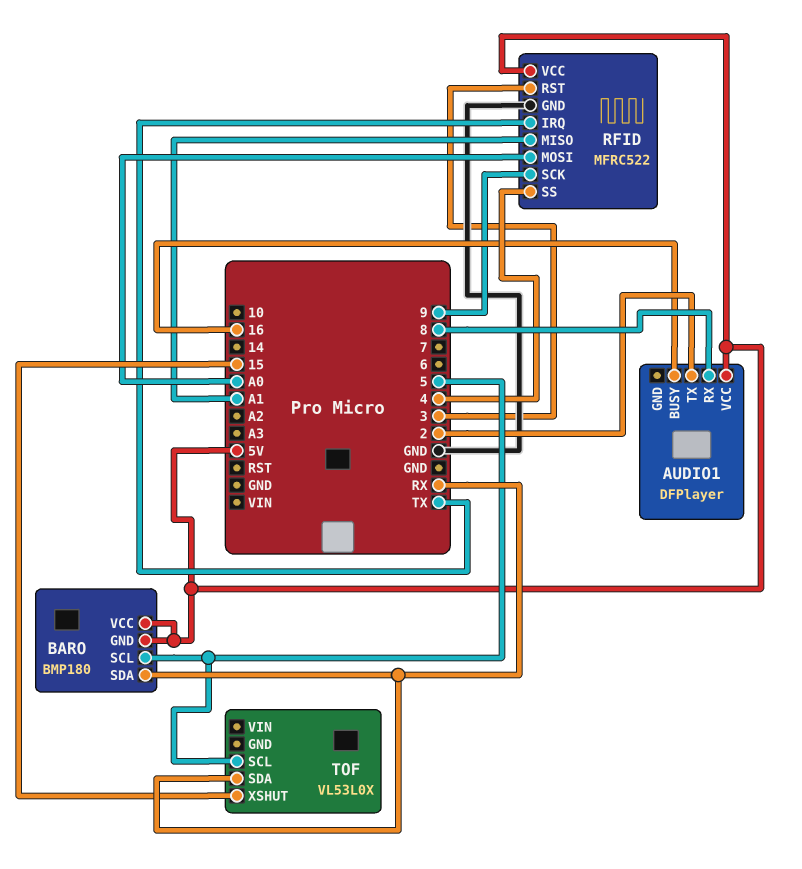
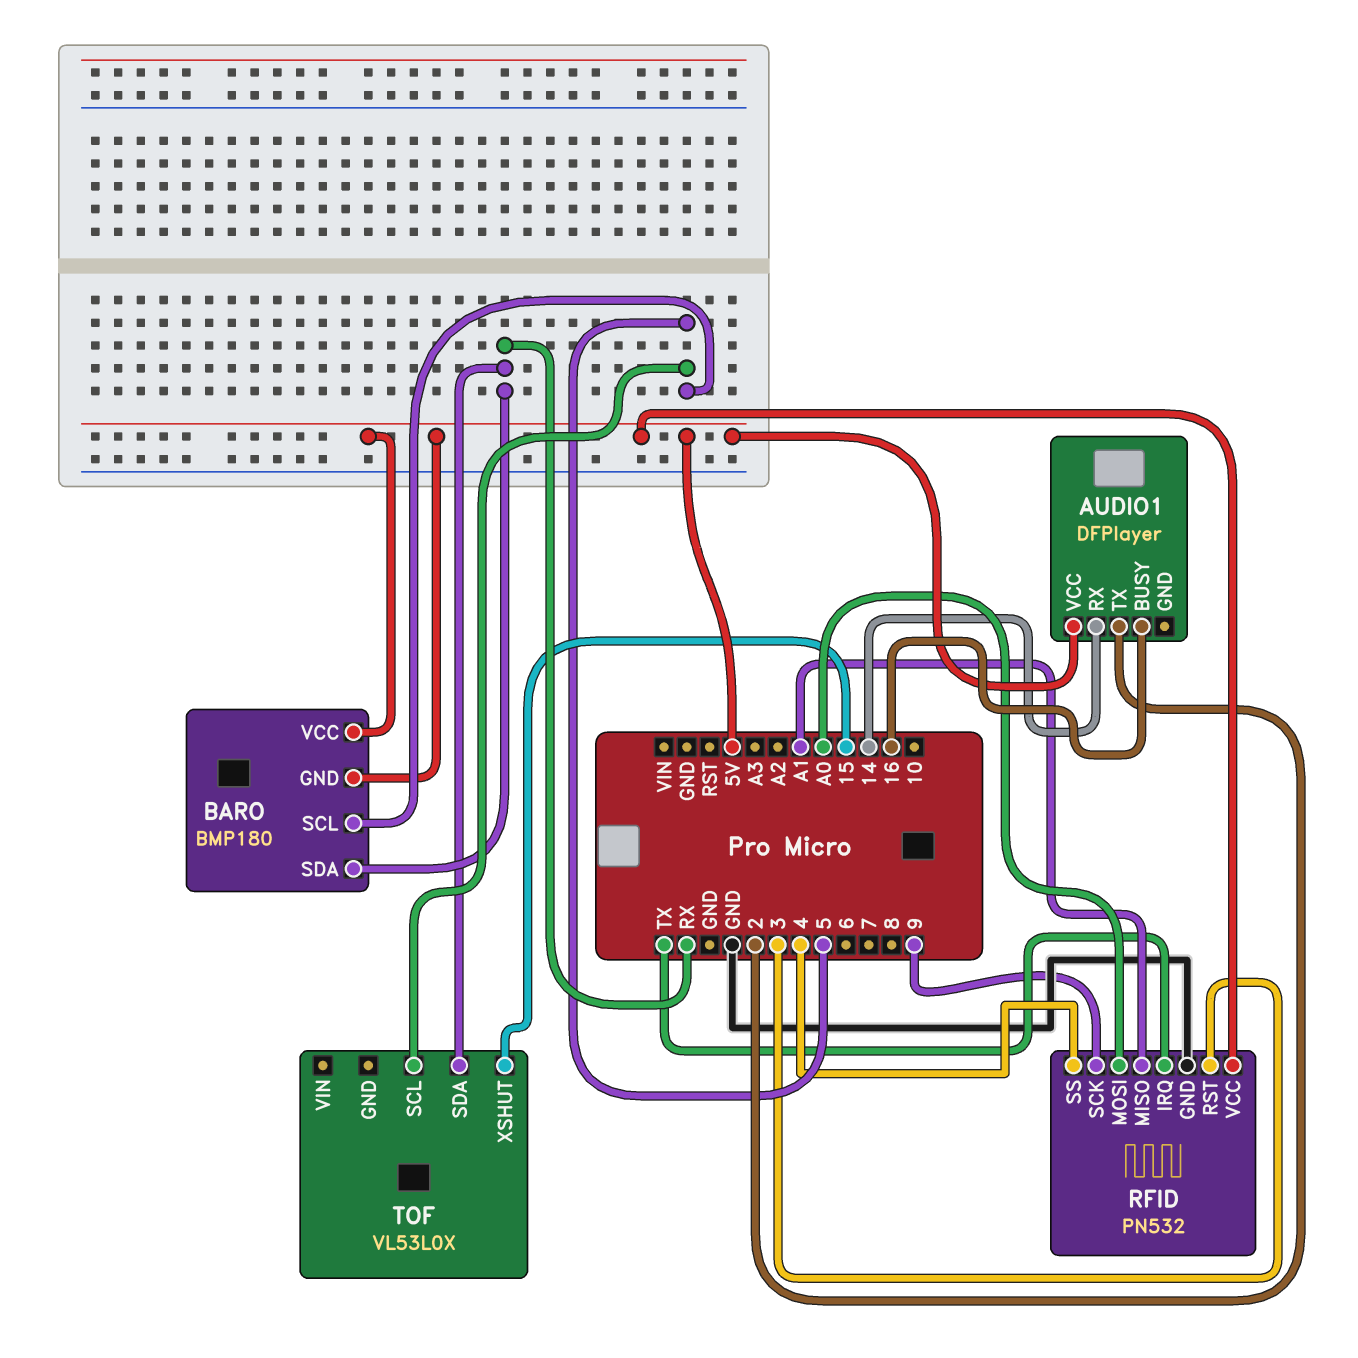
AUDIO1 pin RX: 8 -> 14
RFID: MFRC522 -> PN532

